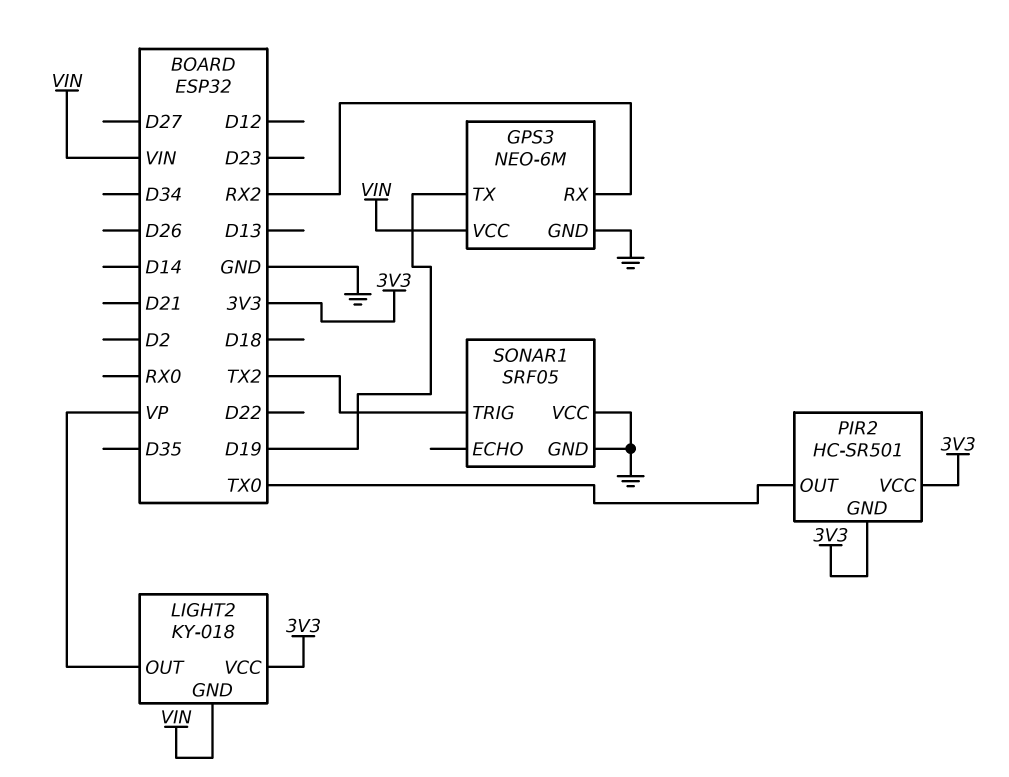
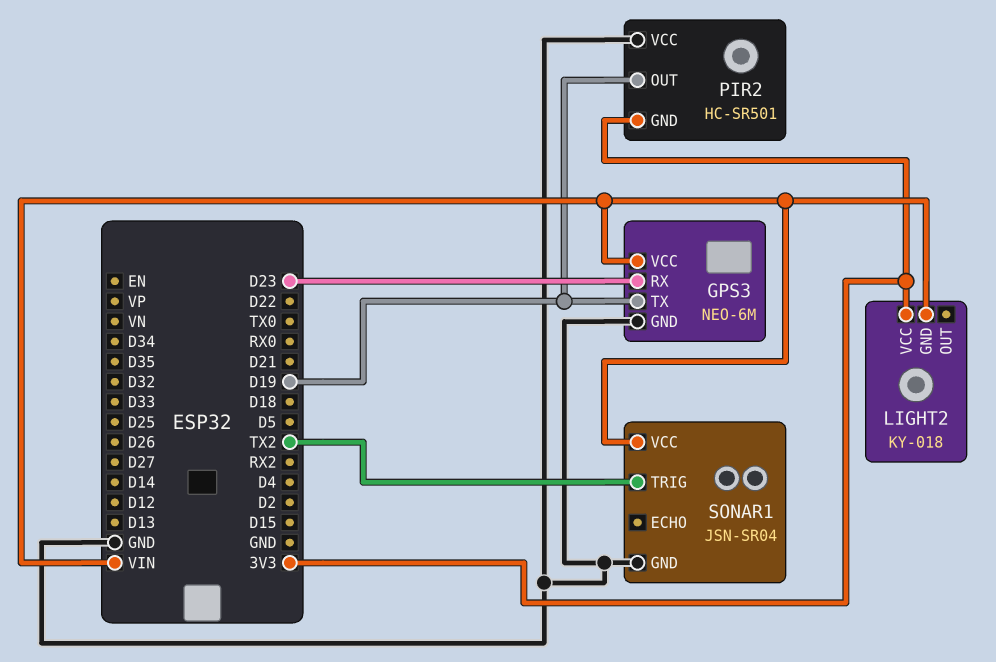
GPS3 pin RX: RX2 -> D23
LIGHT2 pin OUT: VP -> none
PIR2 pin OUT: TX0 -> D19
PIR2 pin VCC: 3V3 -> GND
SONAR1: SRF05 -> JSN-SR04
SONAR1 pin VCC: GND -> VIN

